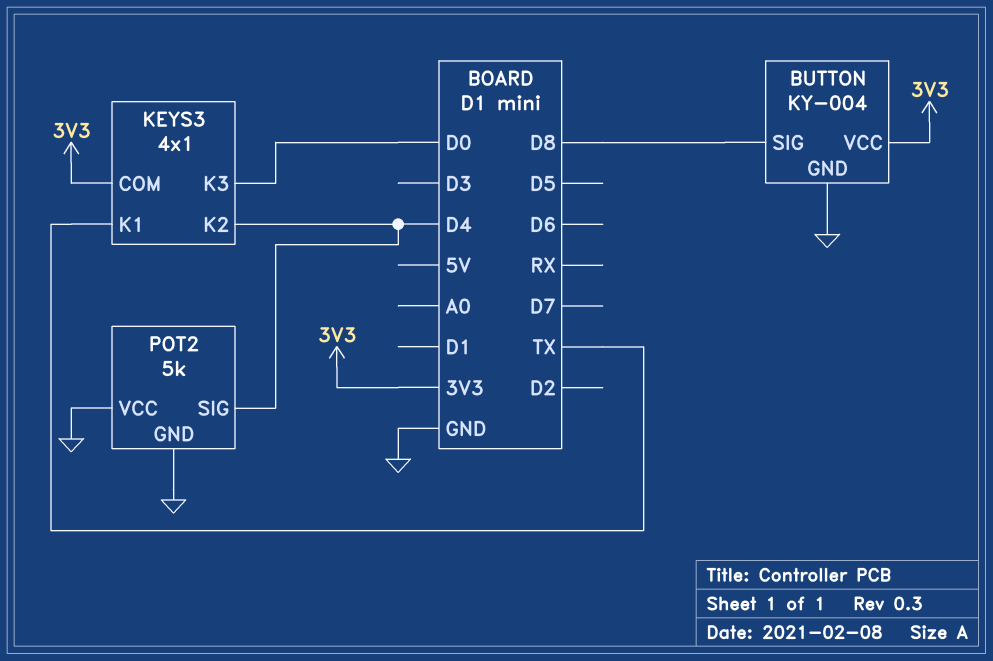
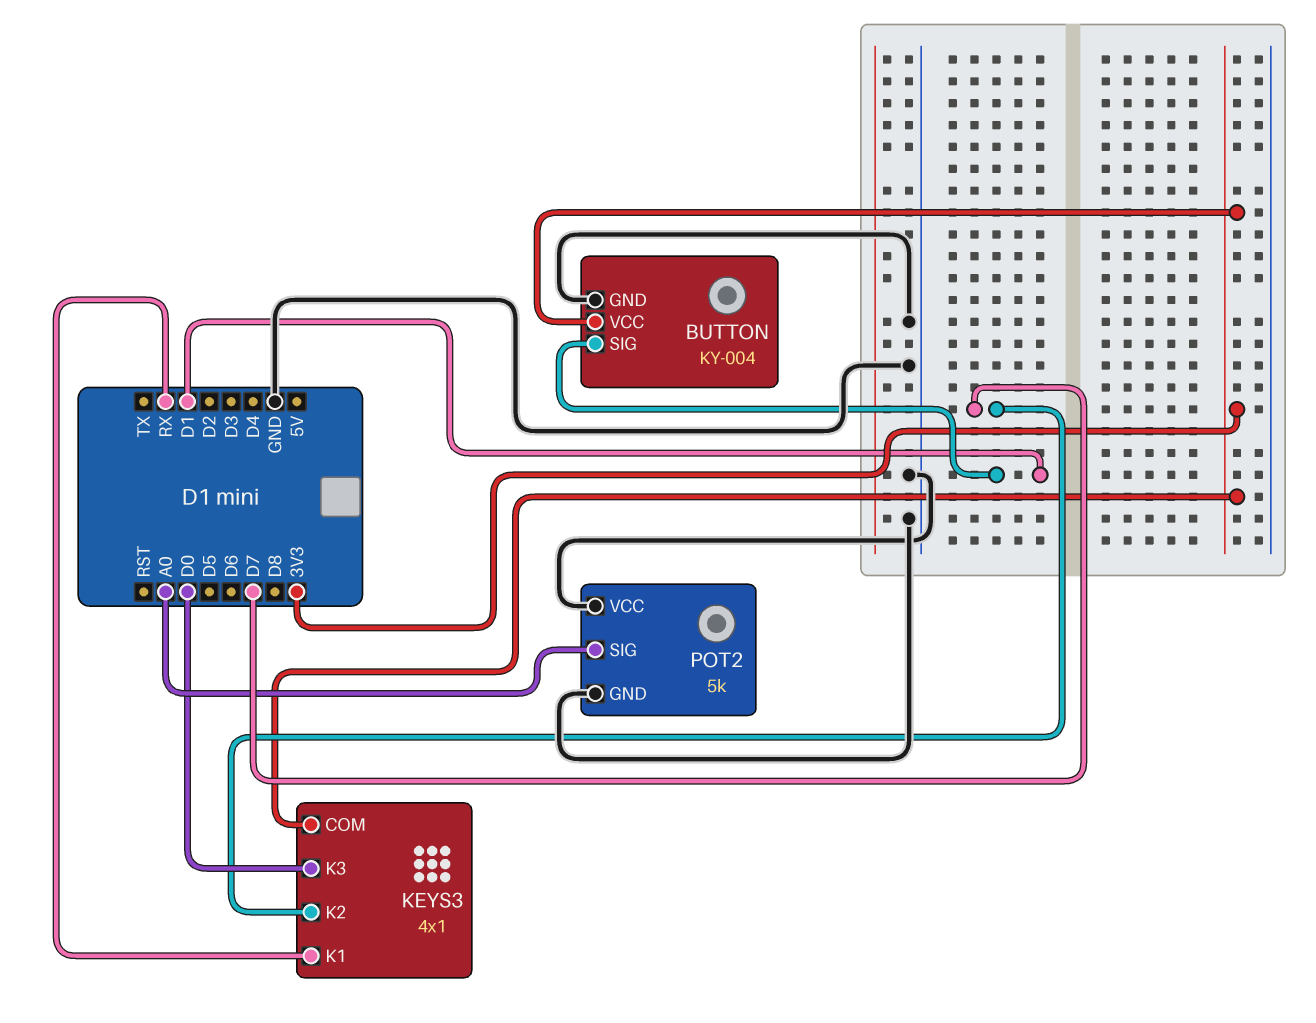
BUTTON pin SIG: D8 -> D1
KEYS3 pin K1: TX -> RX
KEYS3 pin K2: D4 -> D7
POT2 pin SIG: D4 -> A0

